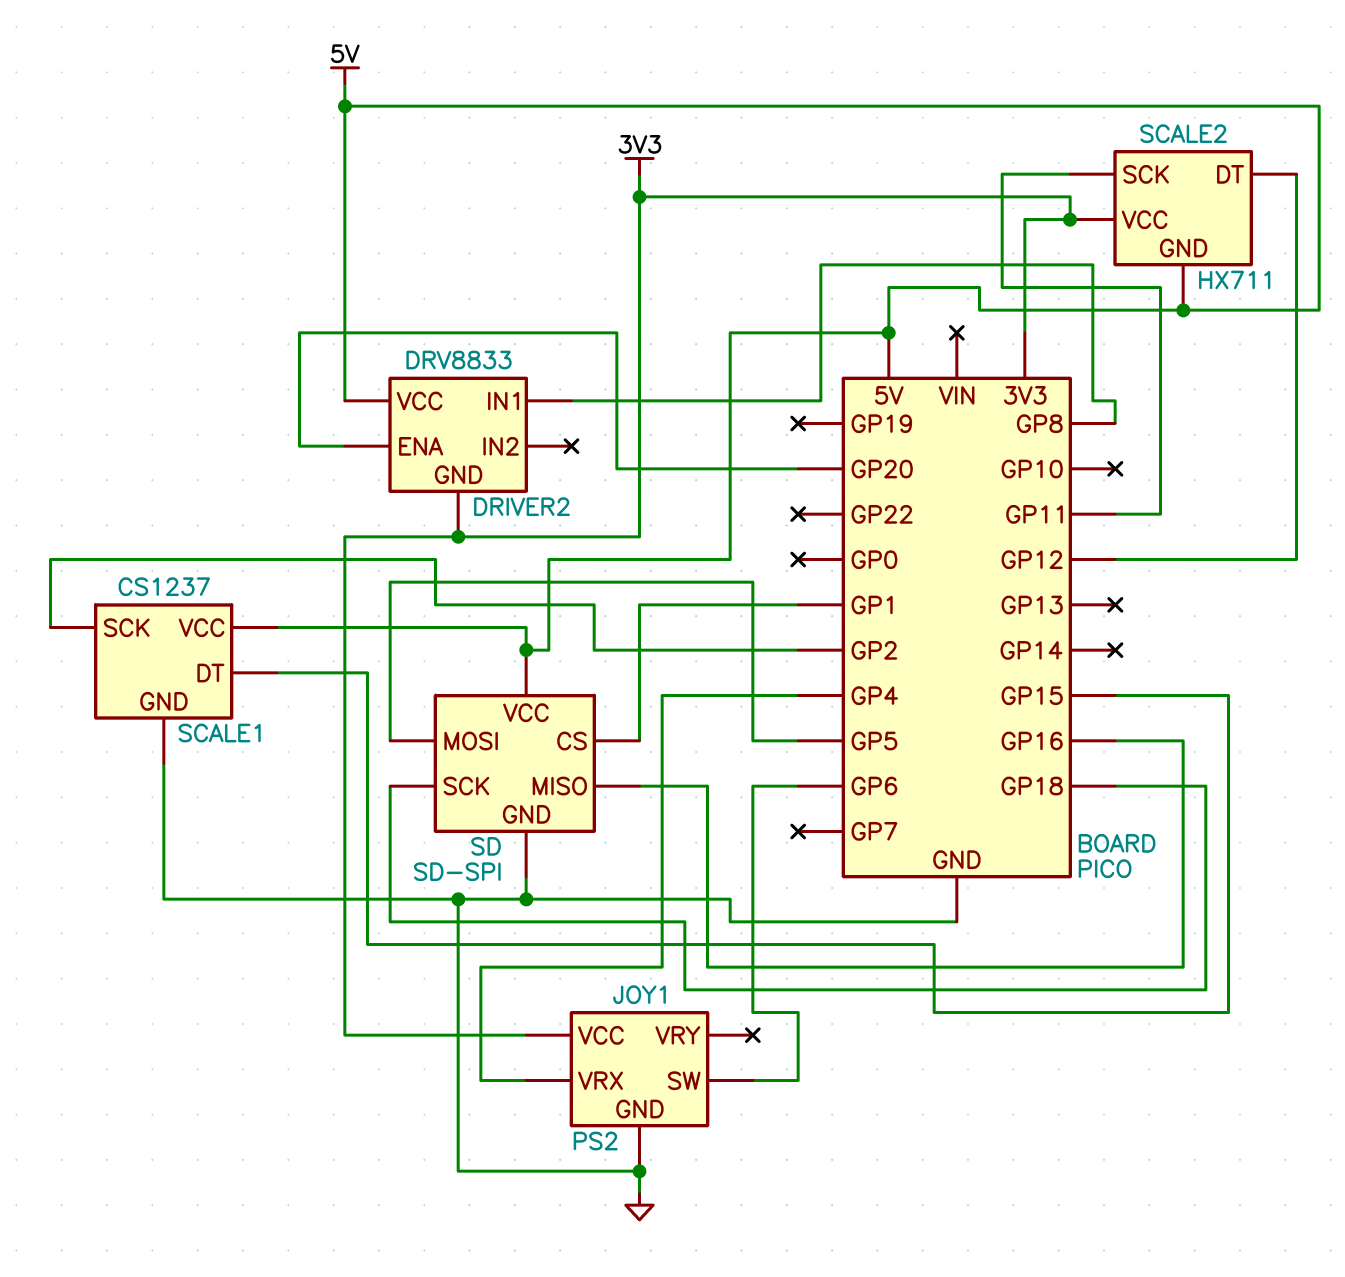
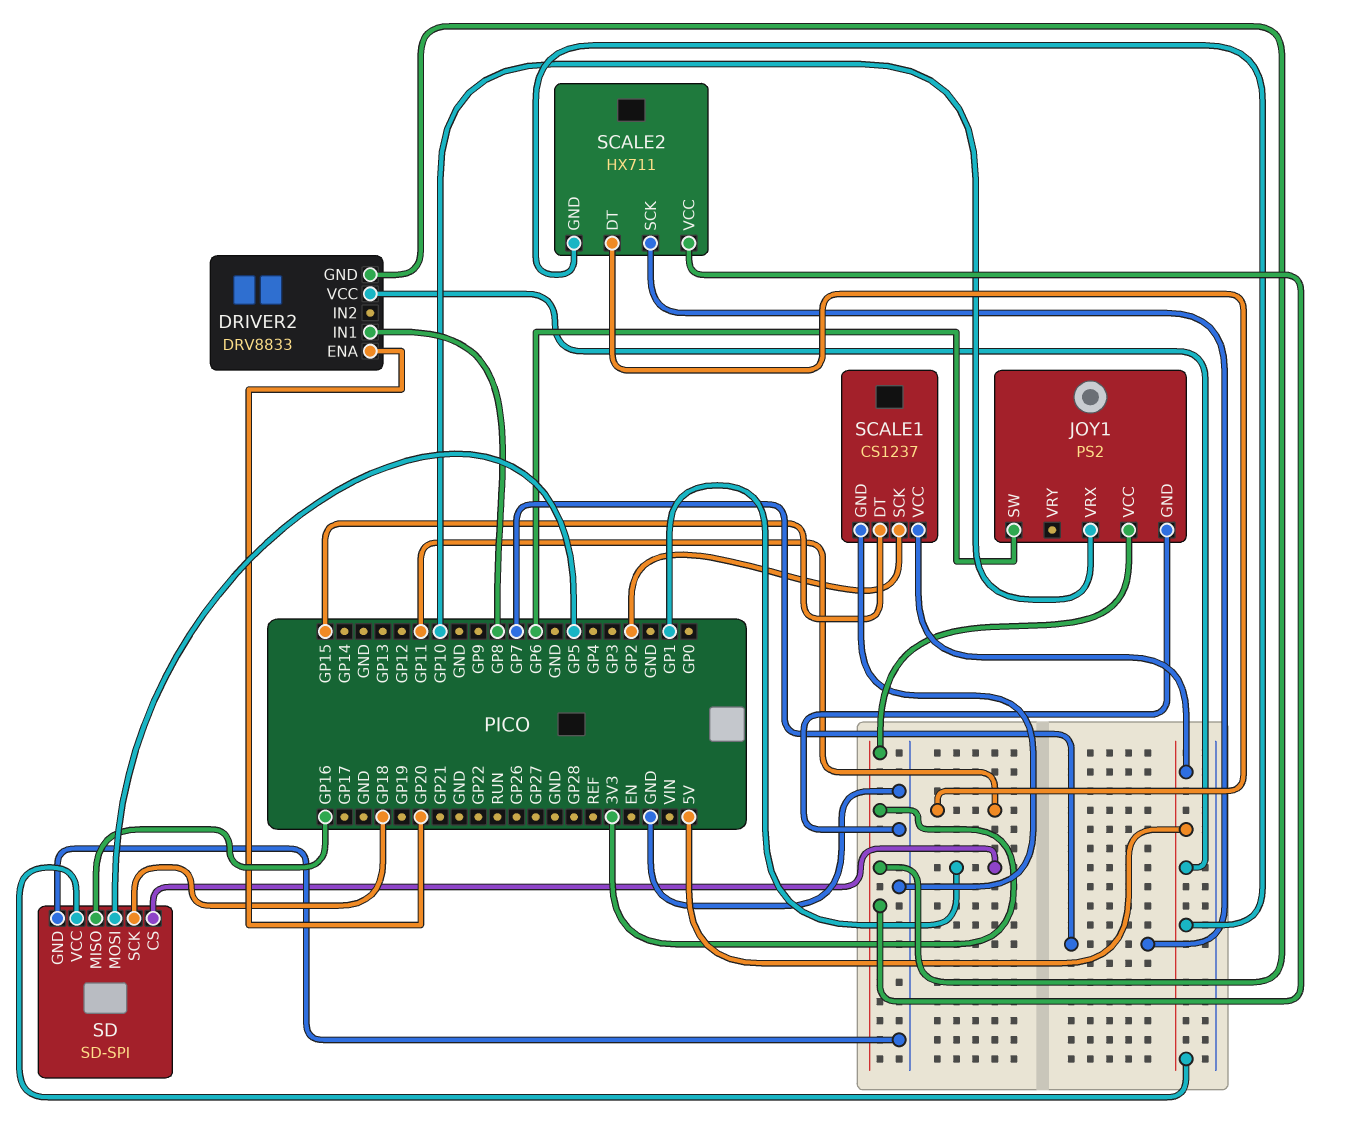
JOY1 pin VRX: GP4 -> GP10
SCALE2 pin DT: GP12 -> GP11
SCALE2 pin SCK: GP11 -> GP7

